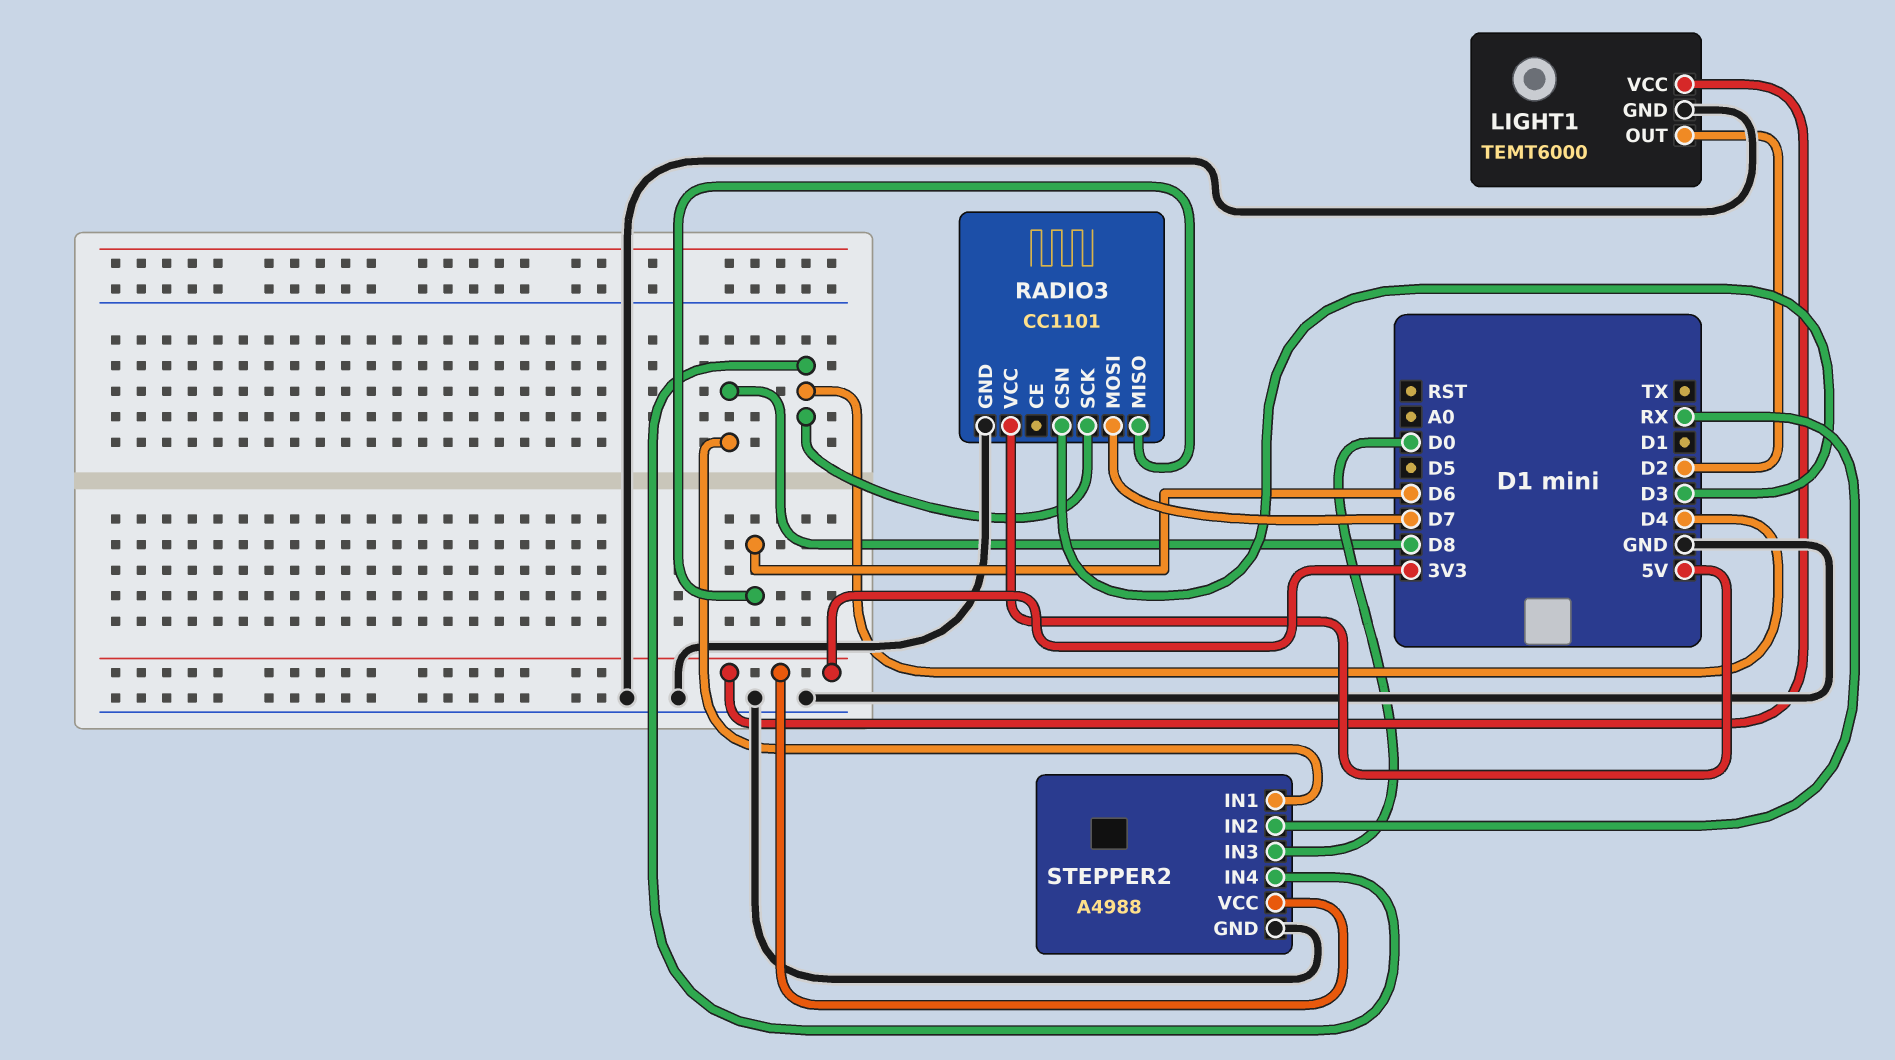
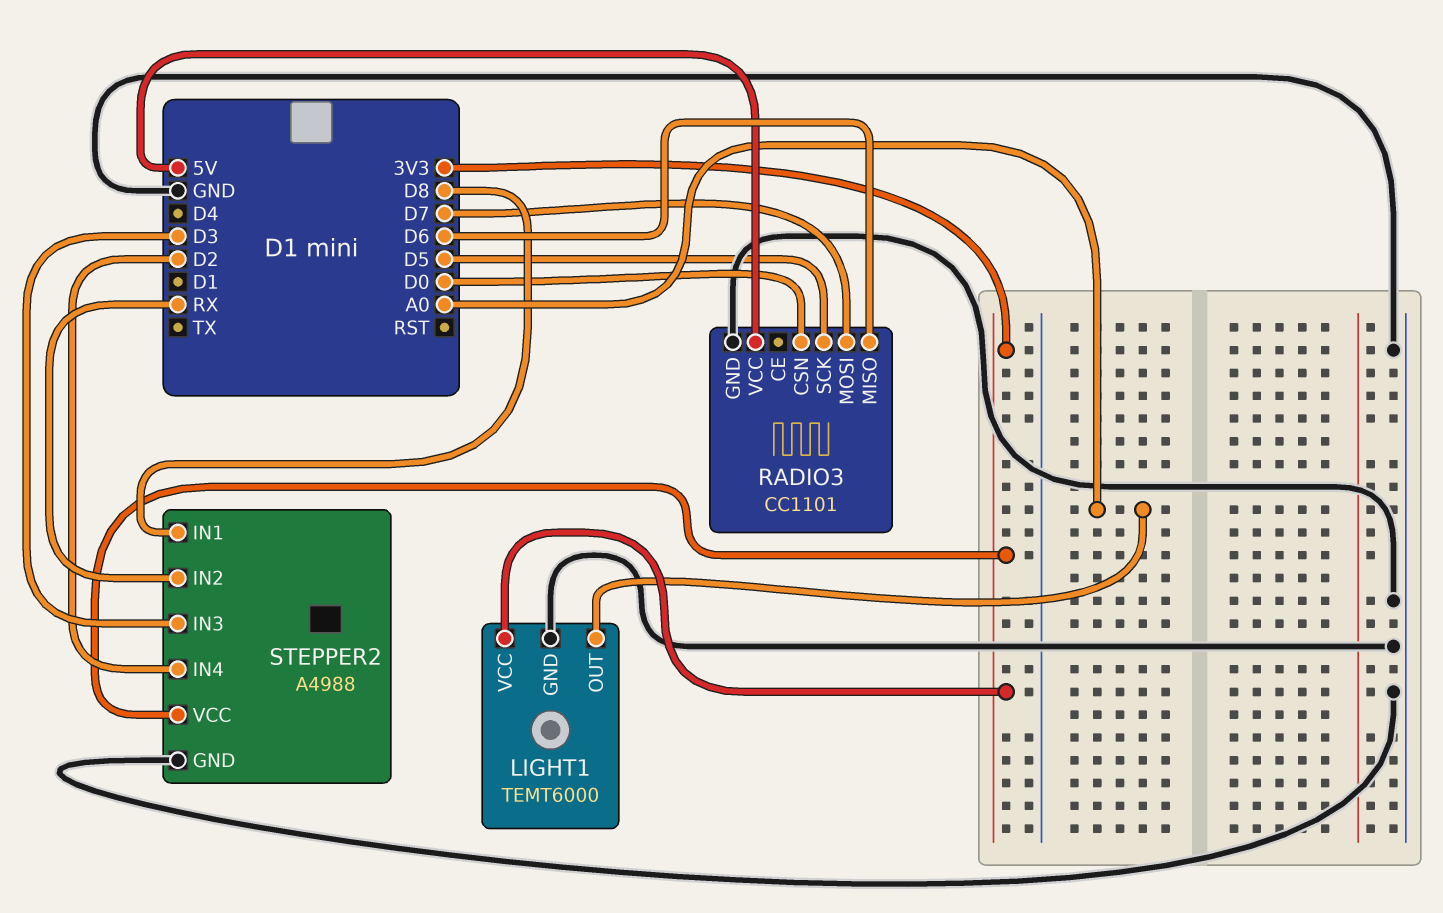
LIGHT1 pin OUT: D2 -> A0
RADIO3 pin CSN: D3 -> D0
RADIO3 pin SCK: D4 -> D5
STEPPER2 pin IN3: D0 -> D3
STEPPER2 pin IN4: D4 -> D2

